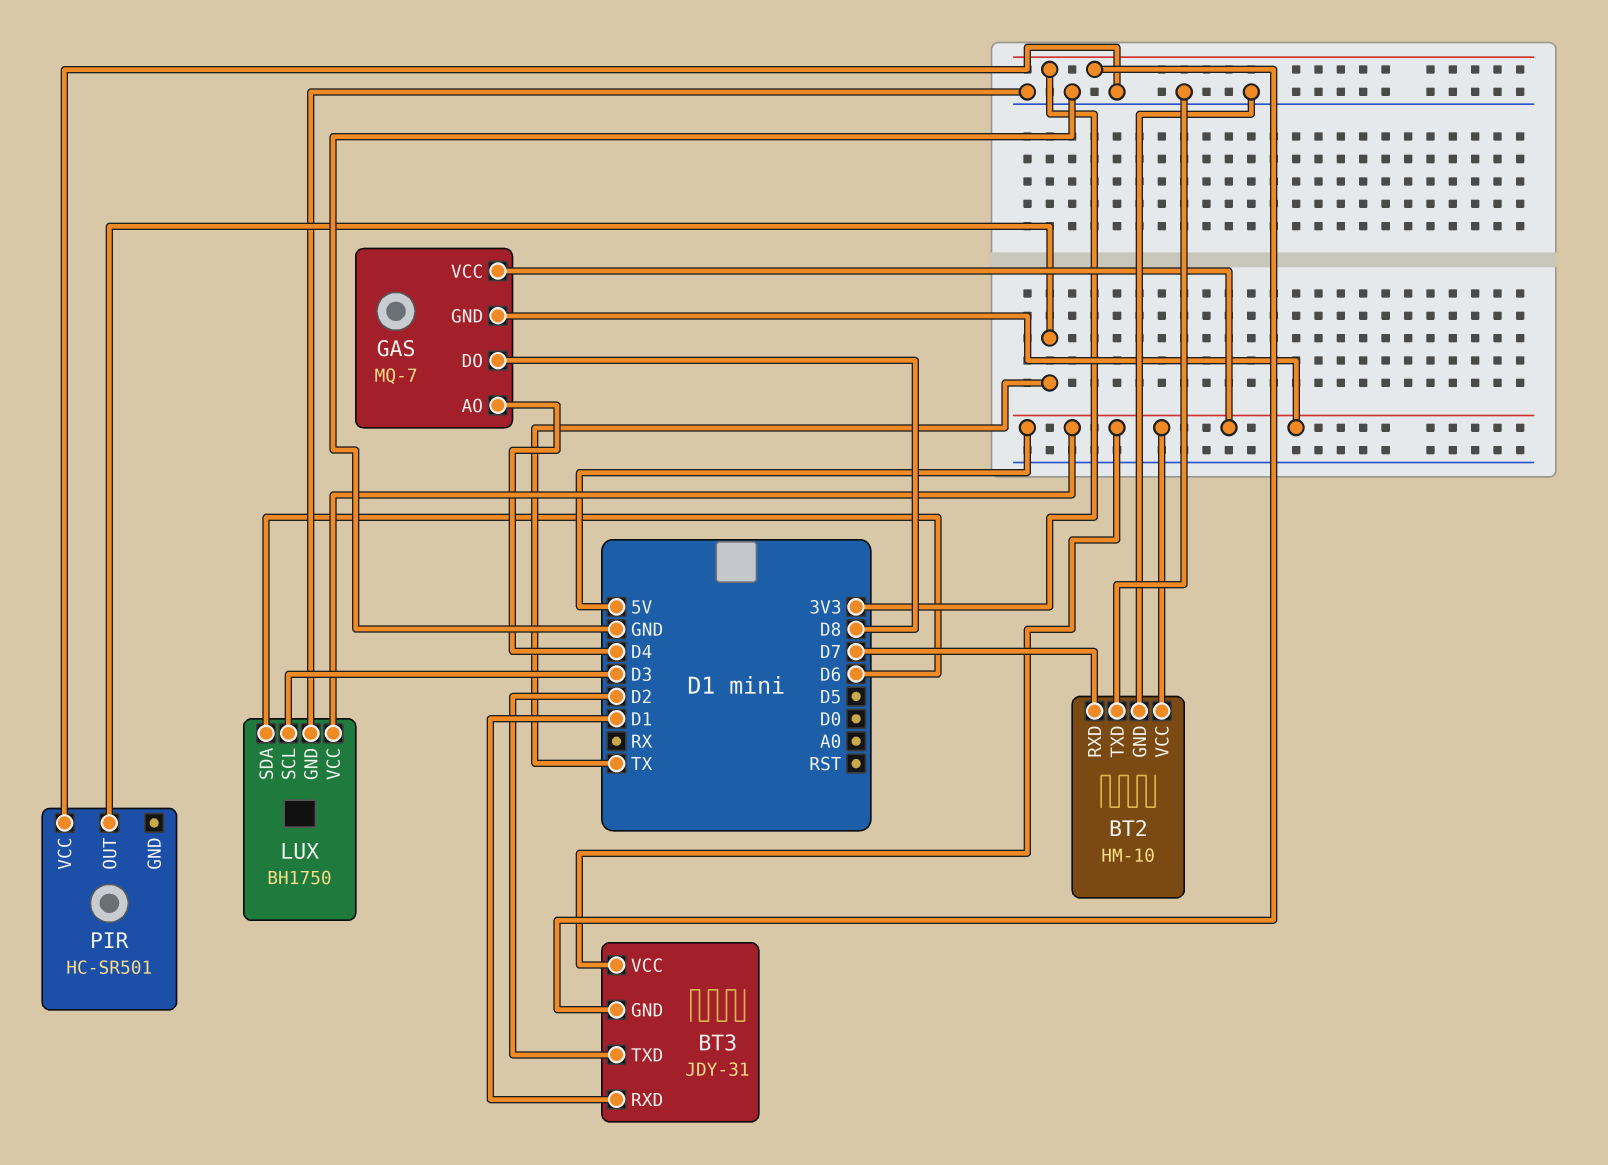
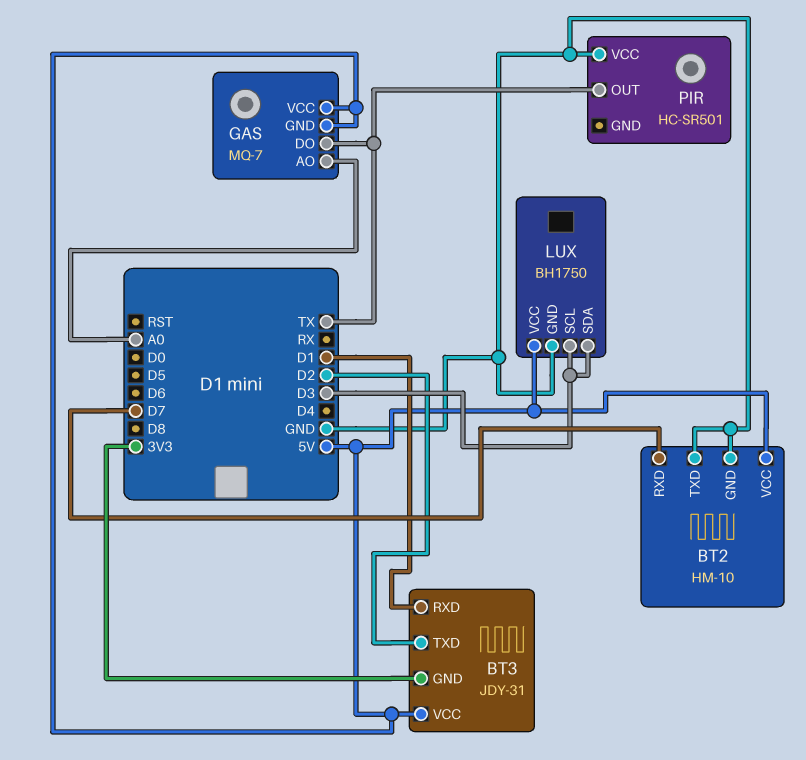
GAS pin AO: D4 -> A0
GAS pin DO: D8 -> TX
LUX pin SDA: D6 -> D3

